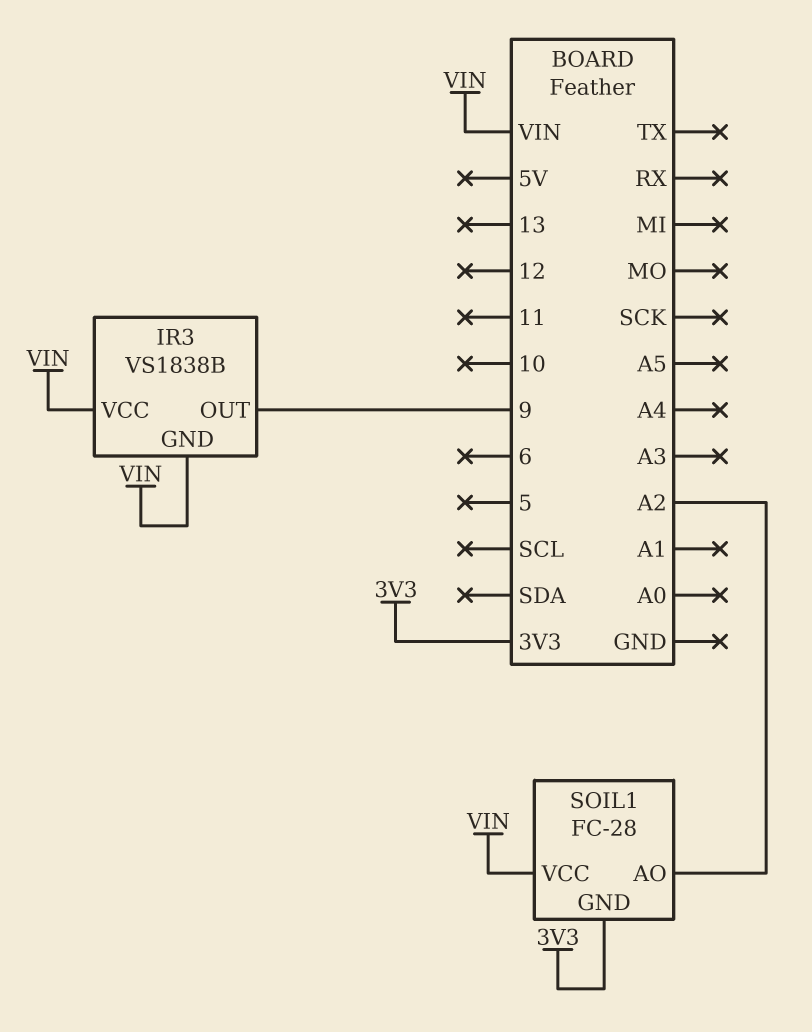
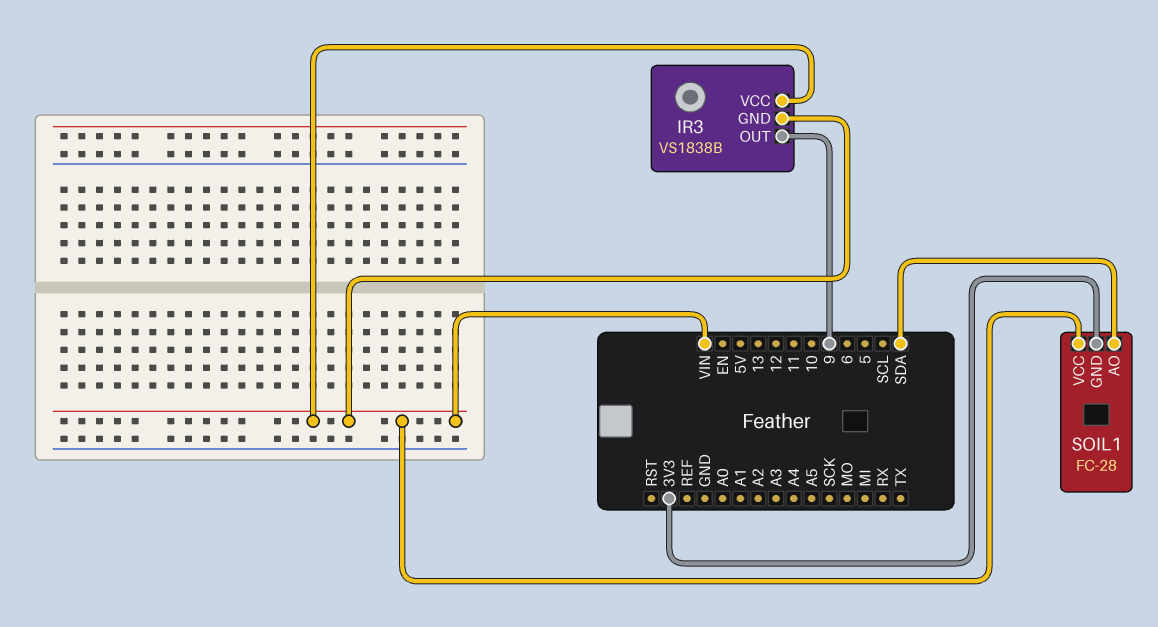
SOIL1 pin AO: A2 -> SDA

